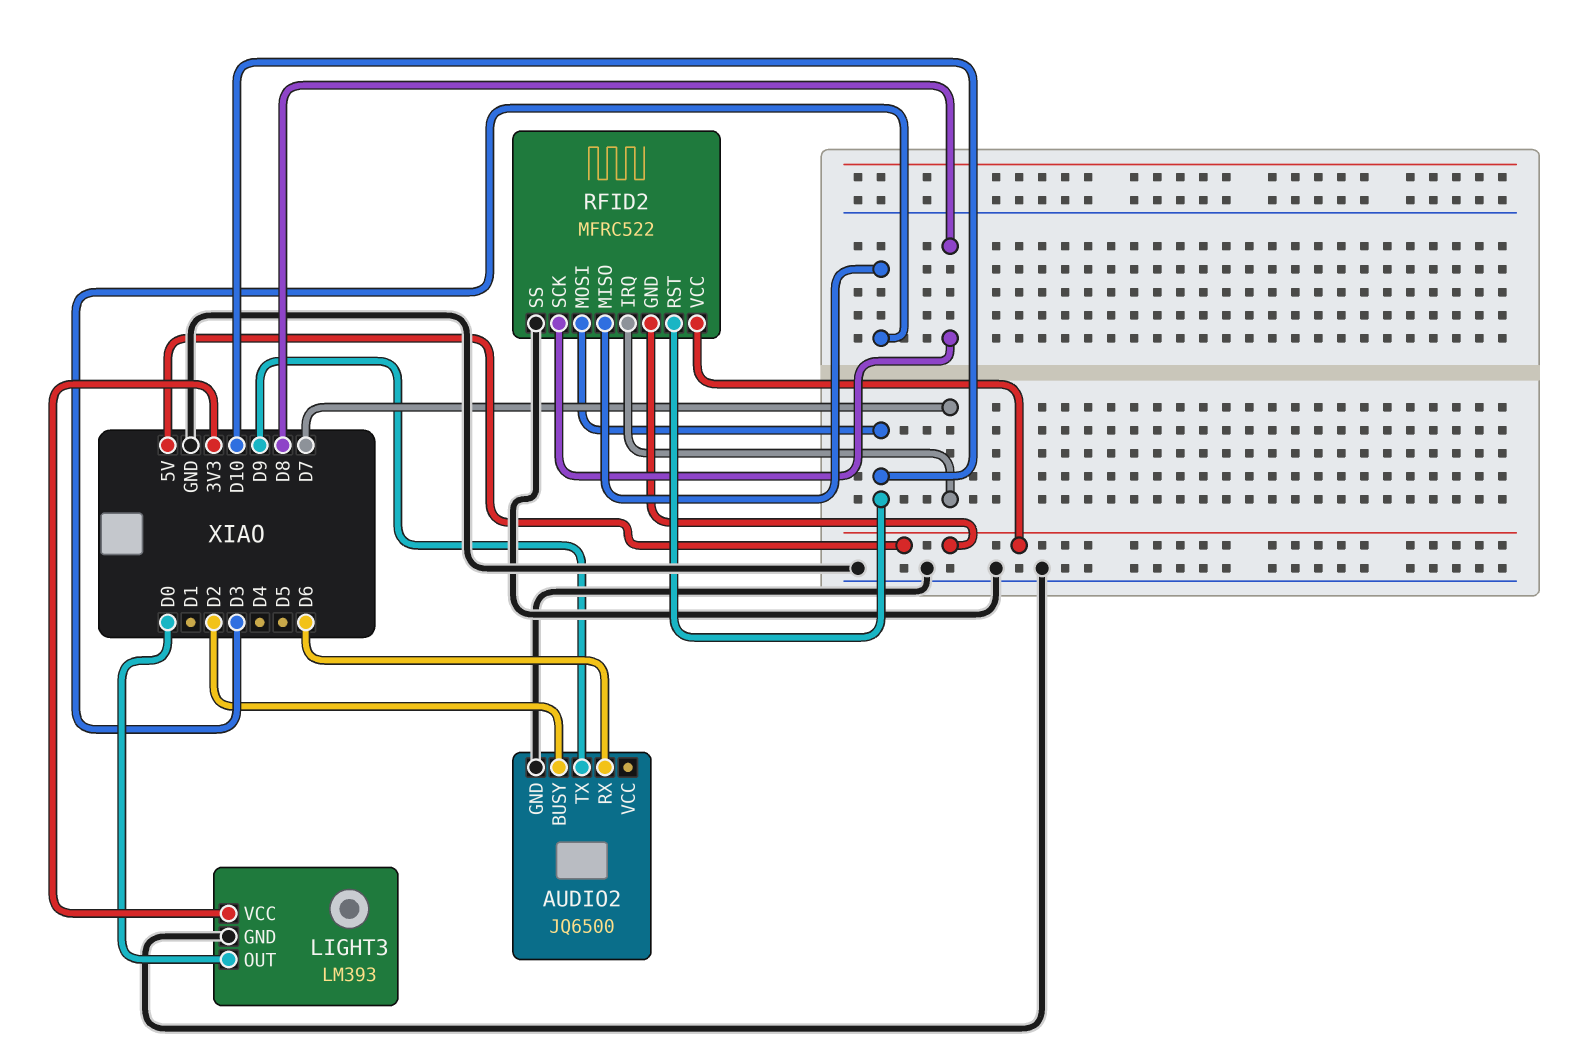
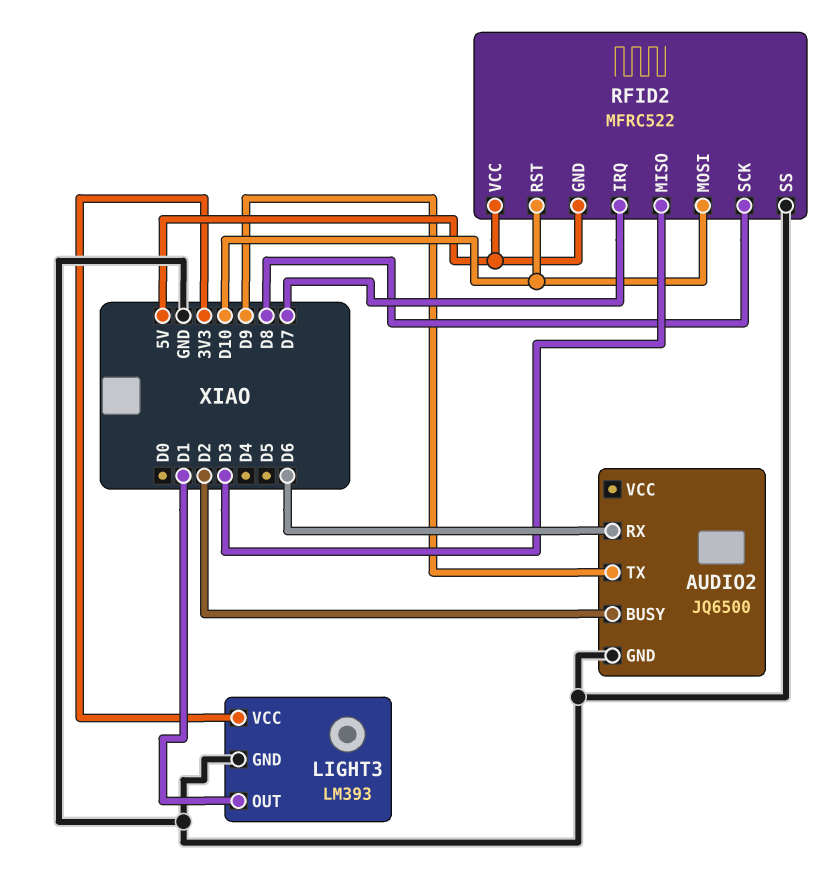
LIGHT3 pin OUT: D0 -> D1

